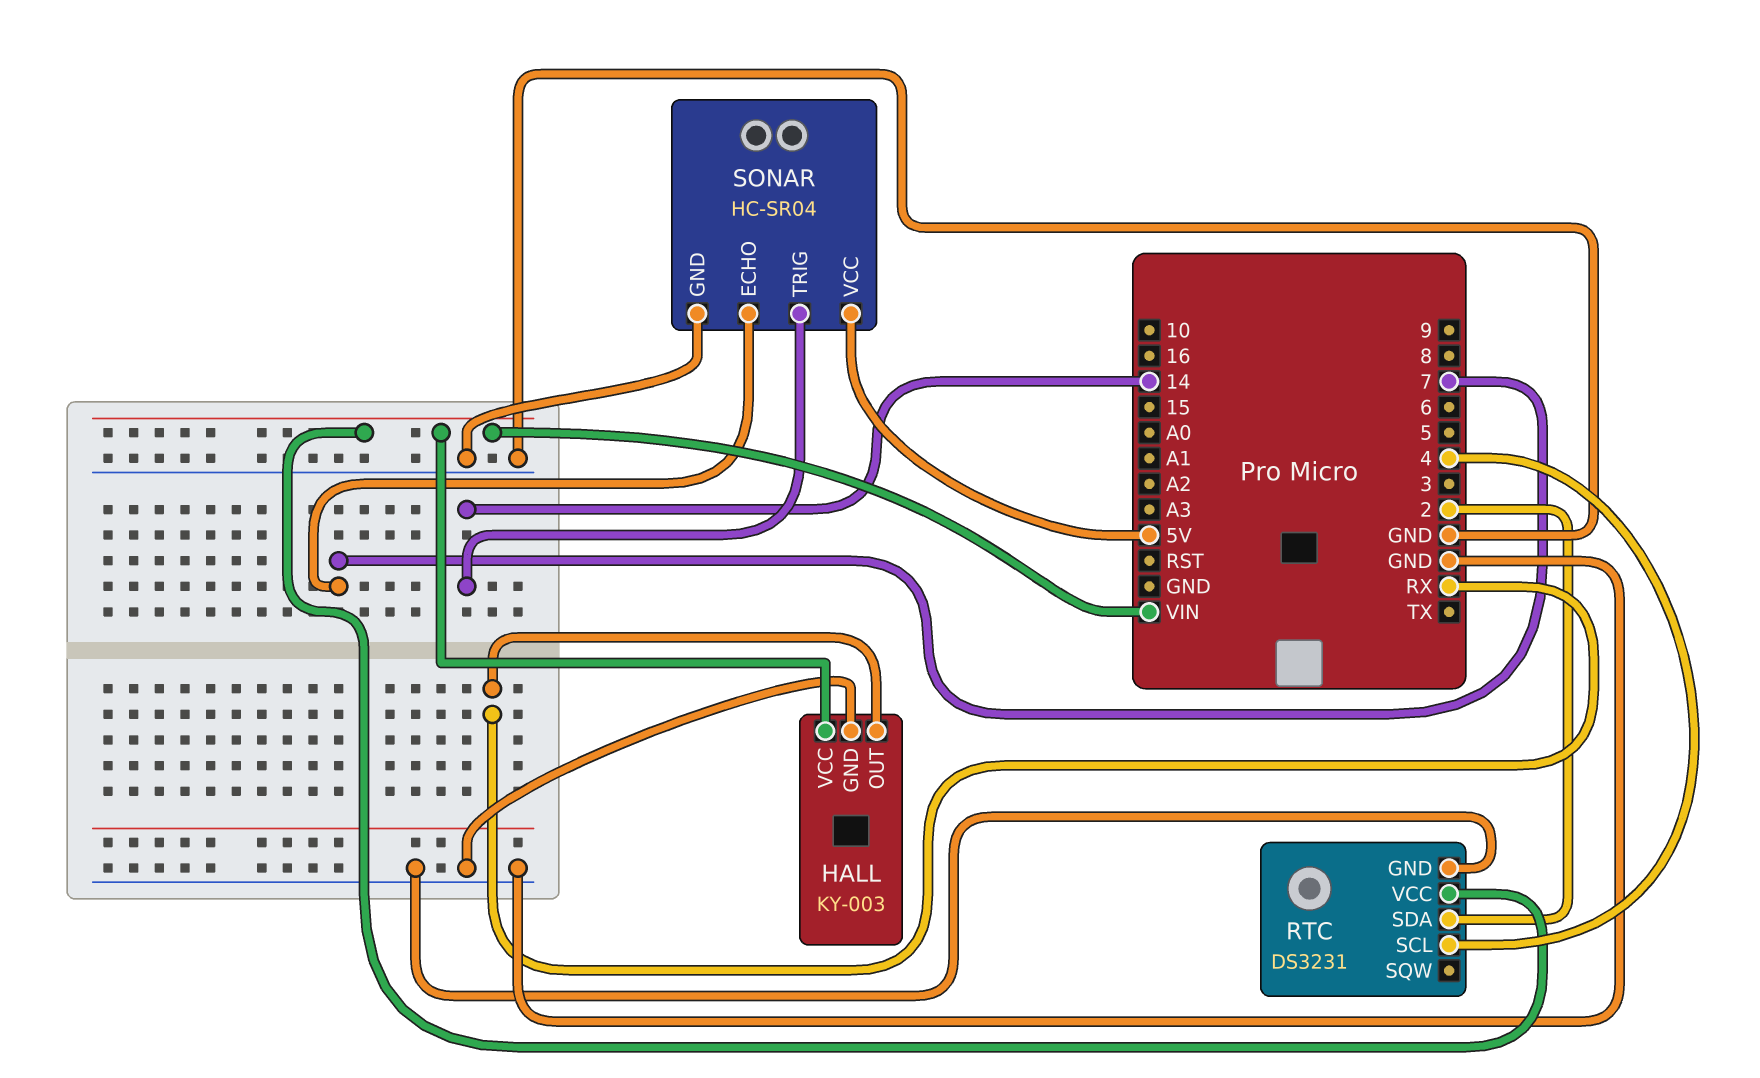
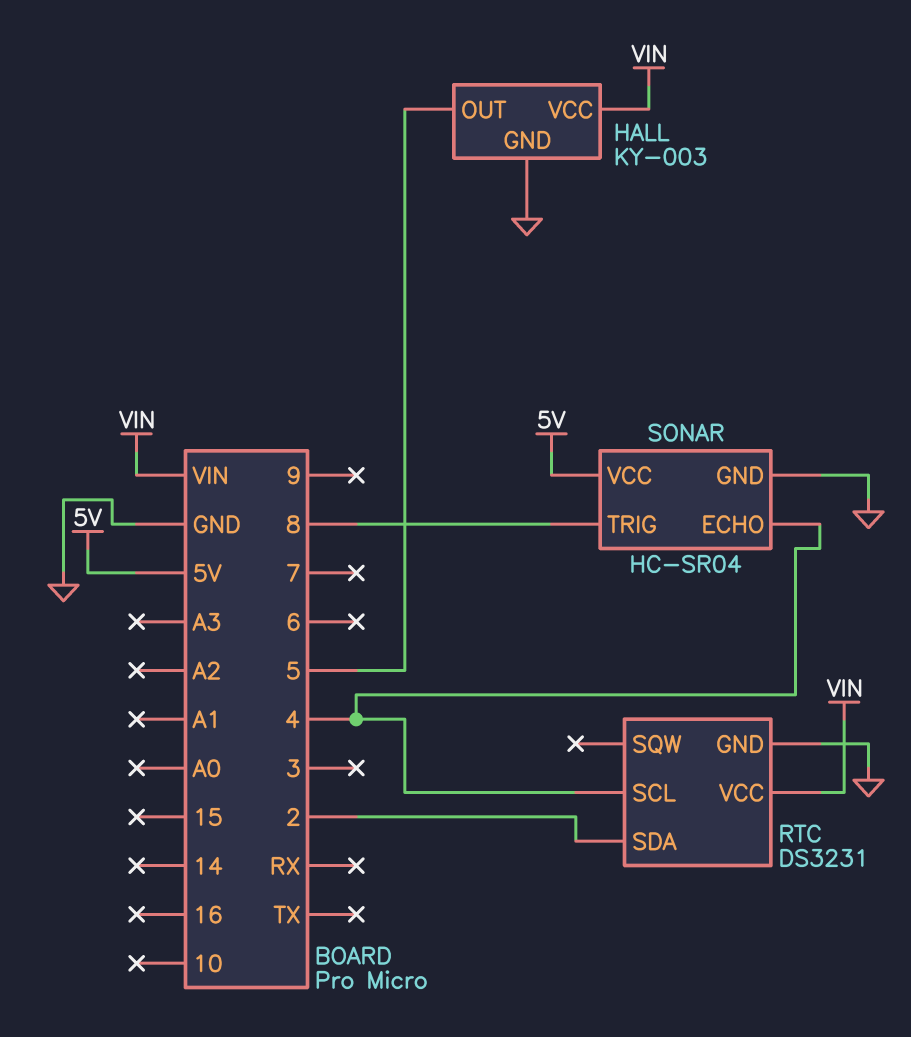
HALL pin OUT: RX -> 5
SONAR pin ECHO: 7 -> 4
SONAR pin TRIG: 14 -> 8

